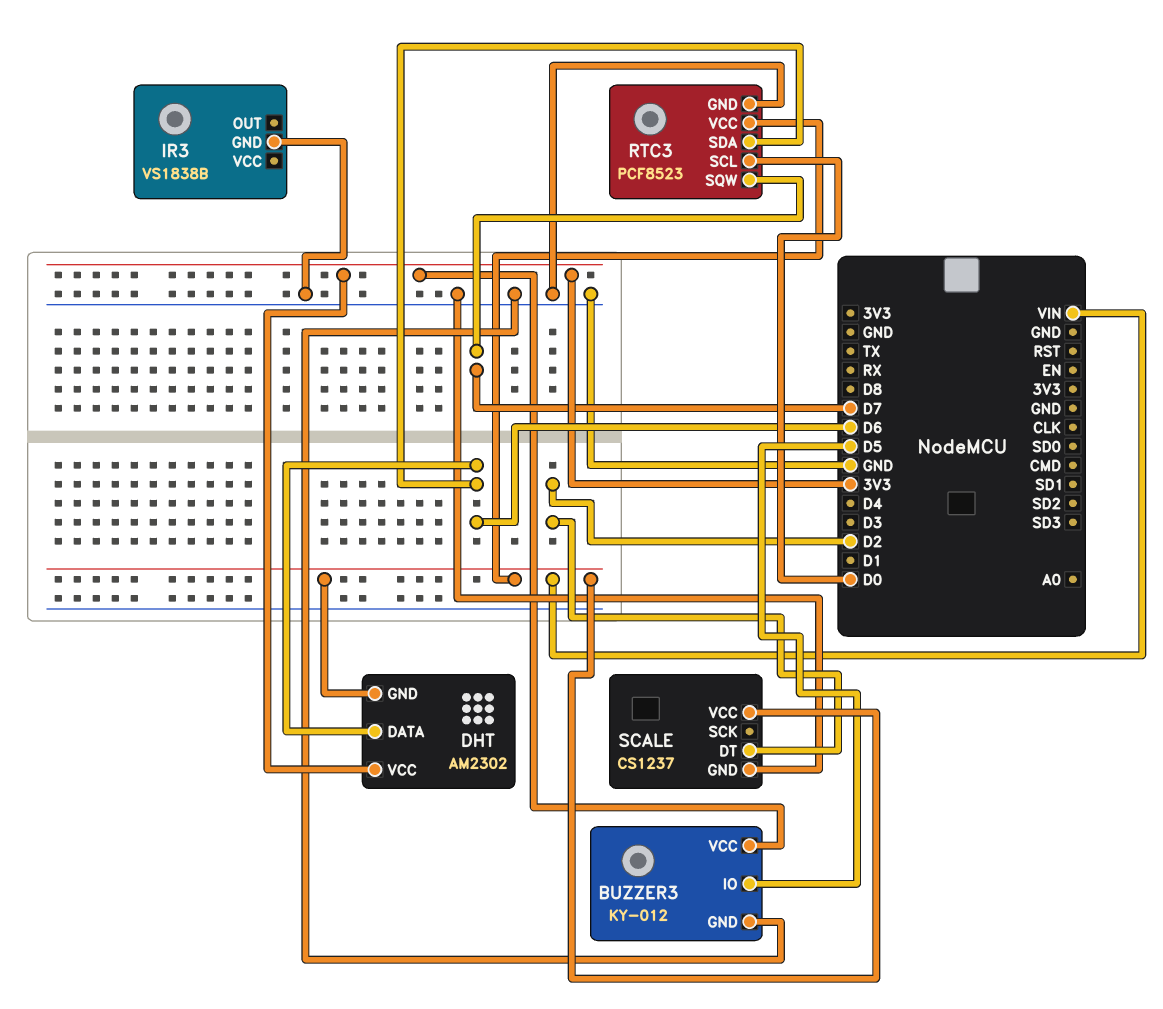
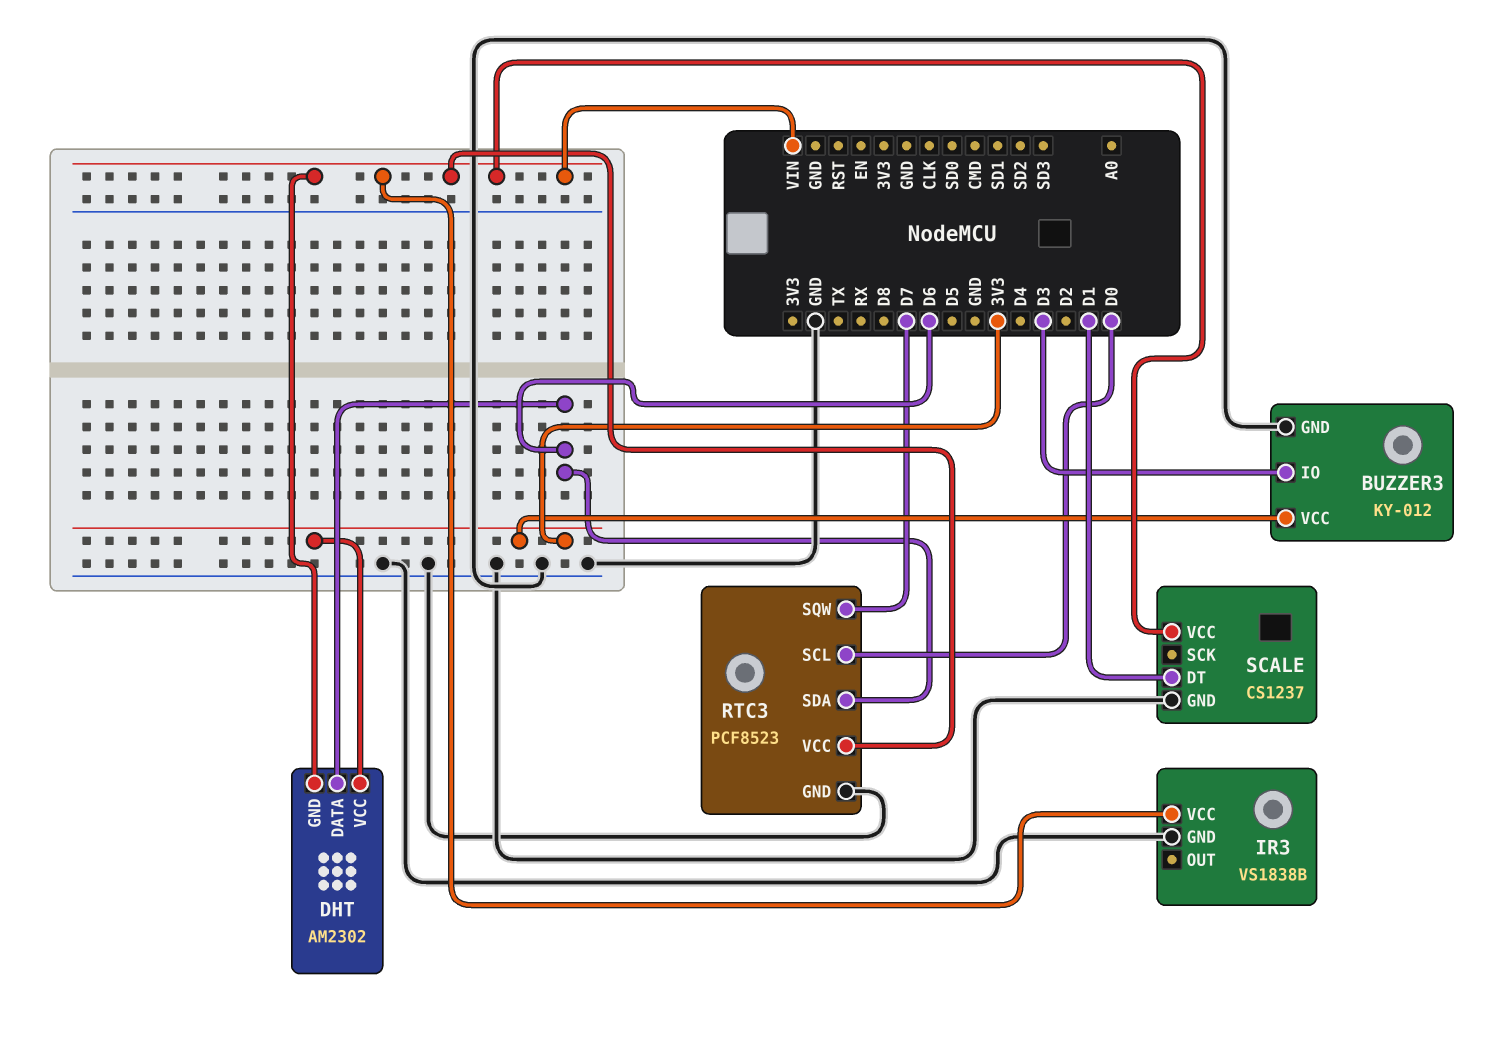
BUZZER3 pin IO: D5 -> D3
IR3 pin VCC: none -> VIN
SCALE pin DT: D2 -> D1

